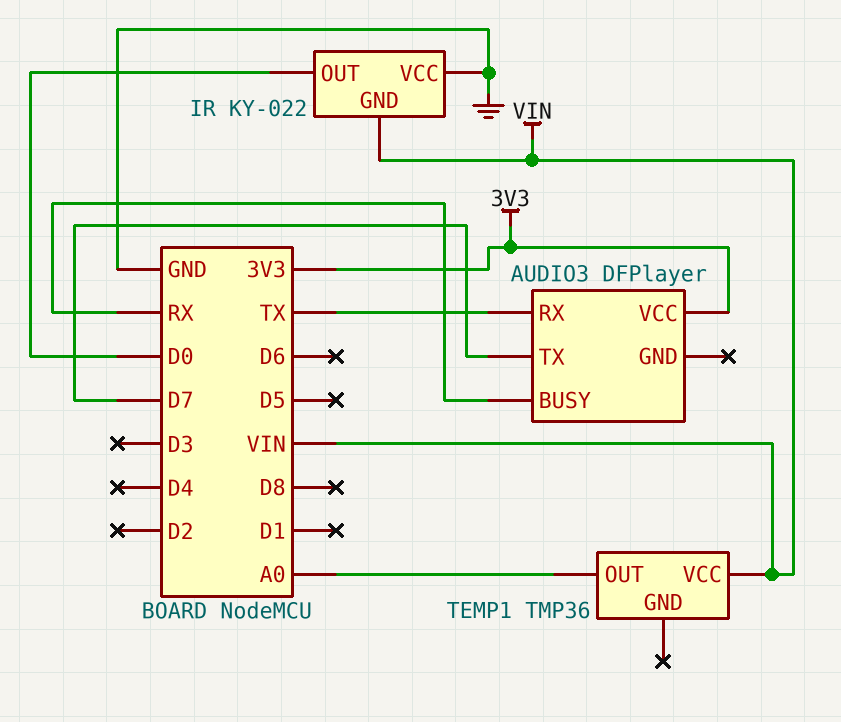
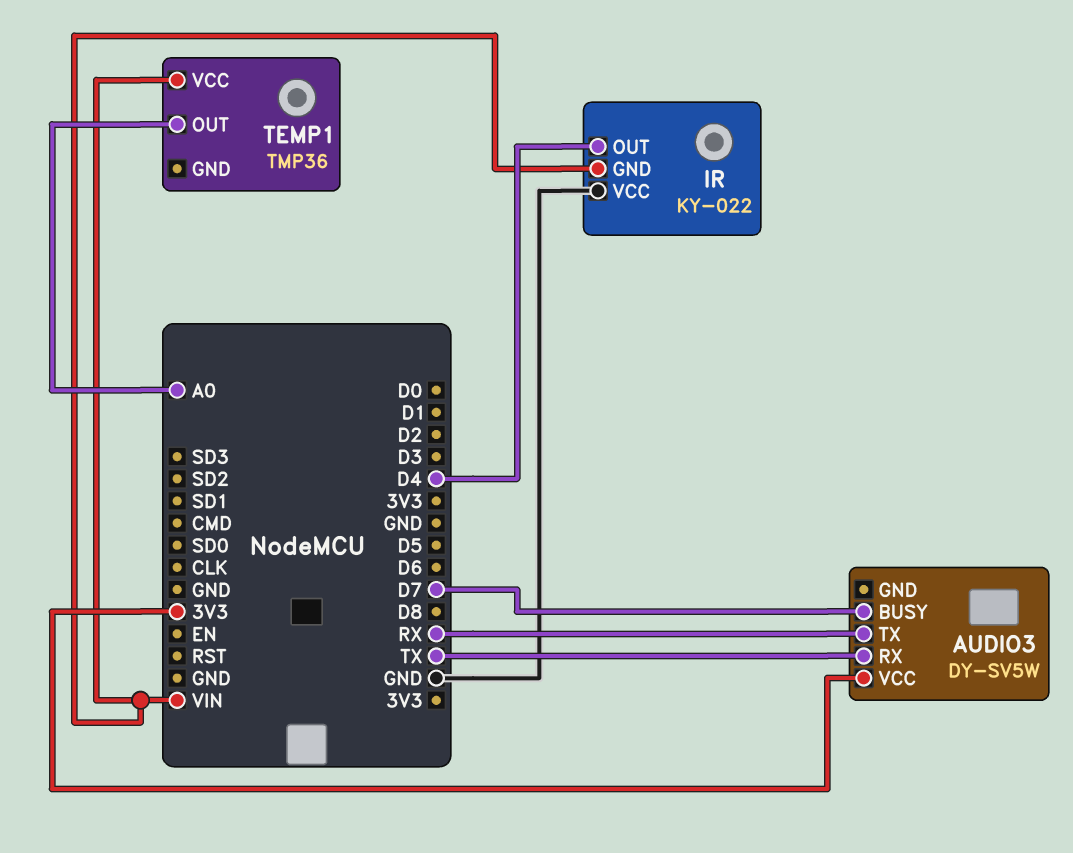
AUDIO3: DFPlayer -> DY-SV5W
AUDIO3 pin BUSY: RX -> D7
AUDIO3 pin TX: D7 -> RX
IR pin OUT: D0 -> D4

